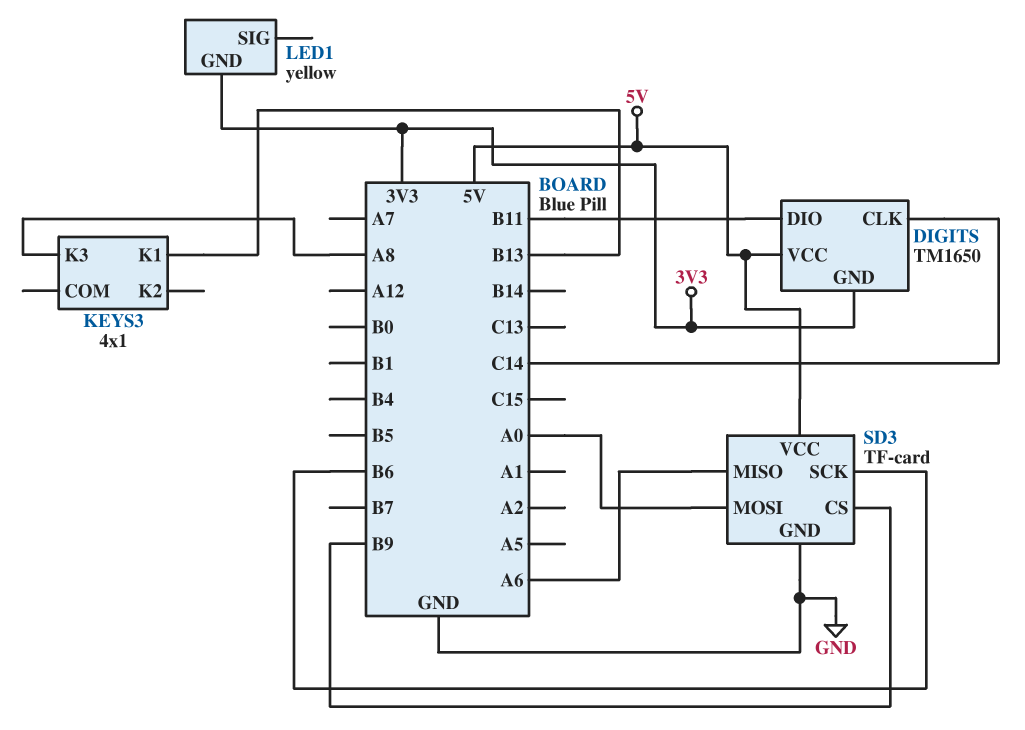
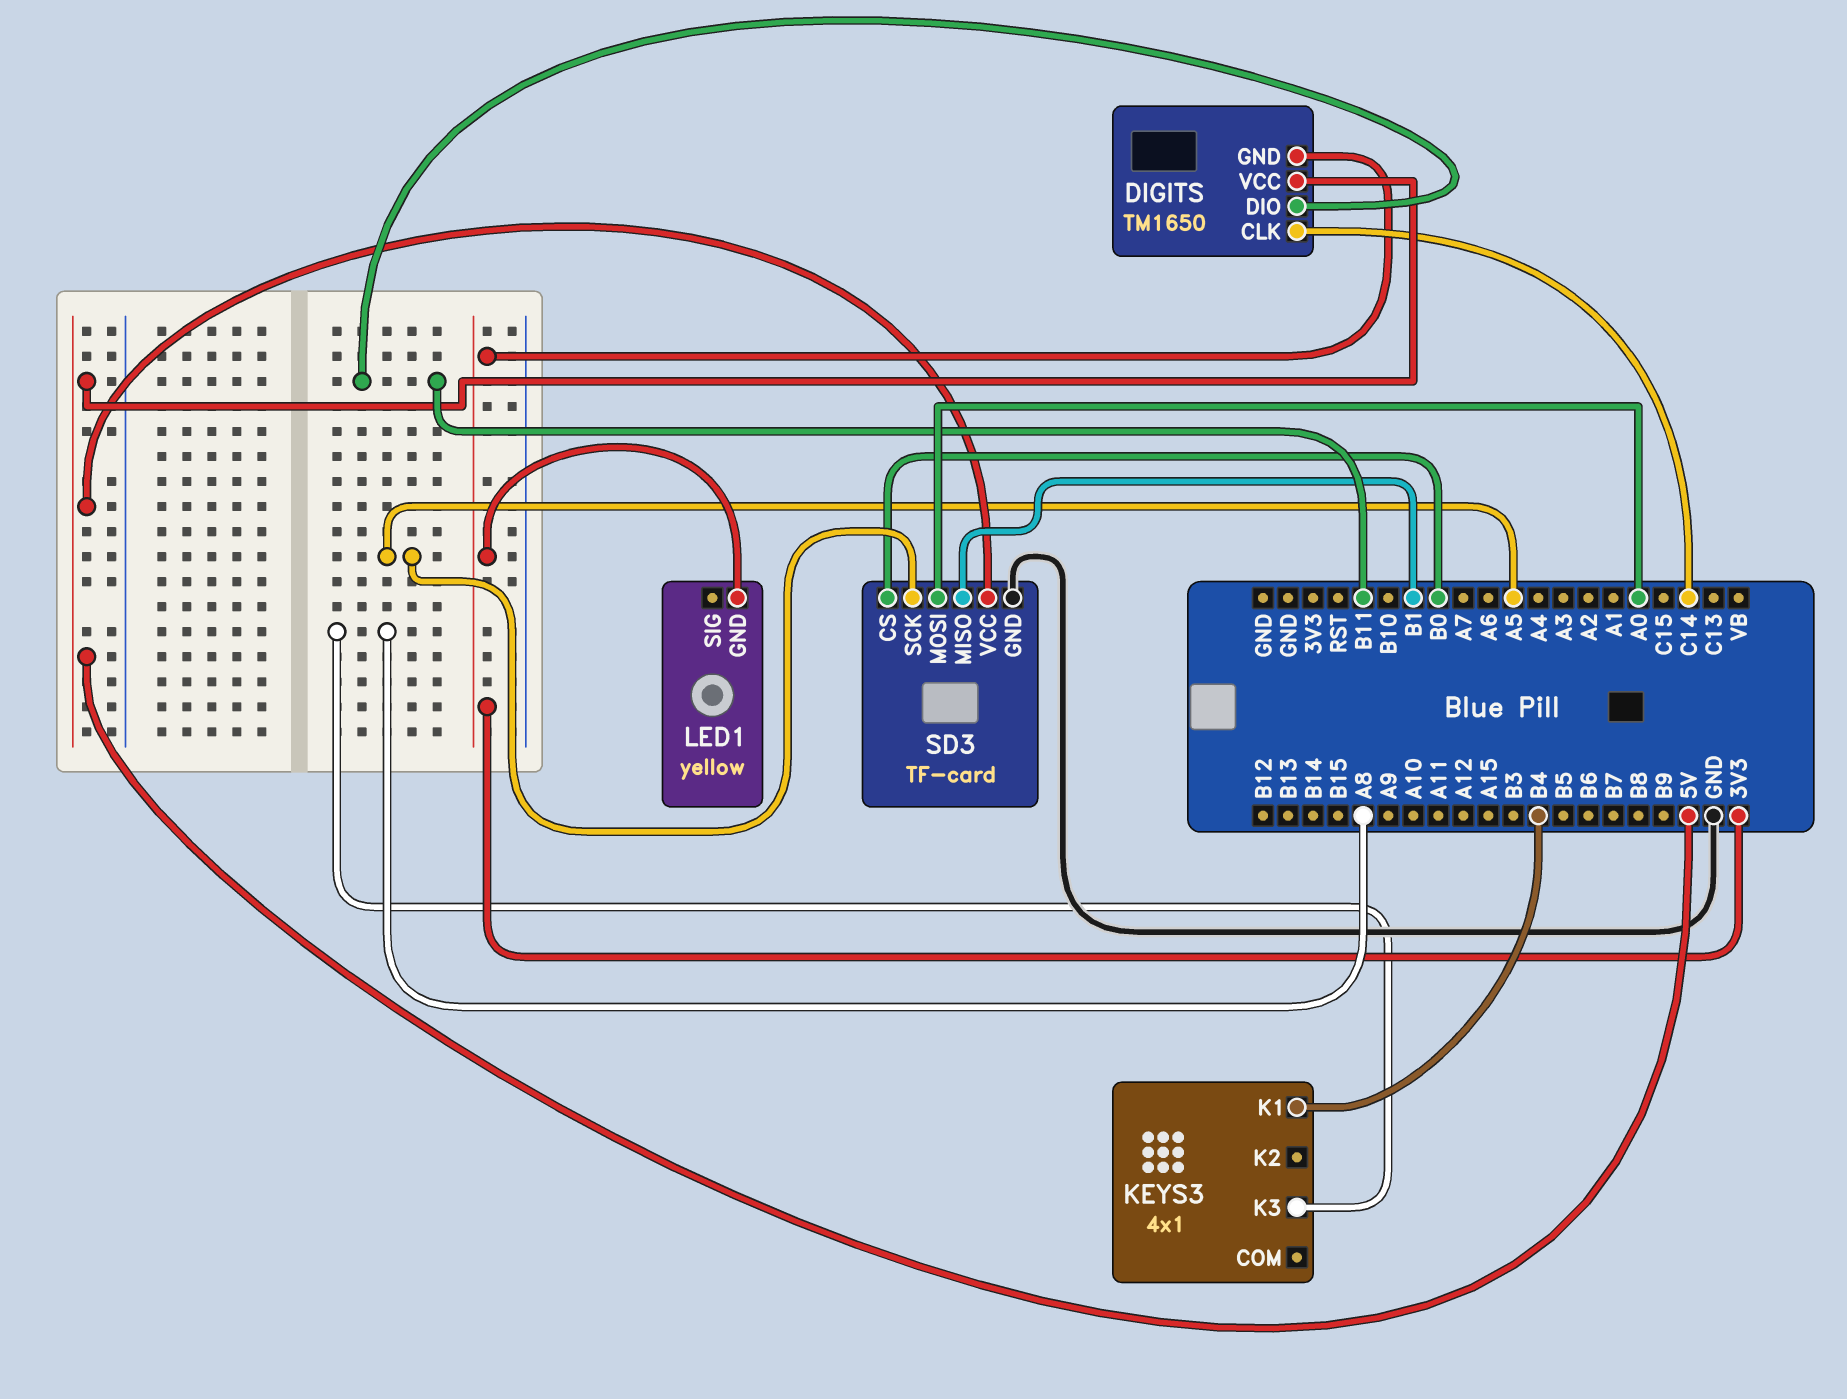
KEYS3 pin K1: B13 -> B4
SD3 pin CS: B9 -> B0
SD3 pin MISO: A6 -> B1
SD3 pin SCK: B6 -> A5

